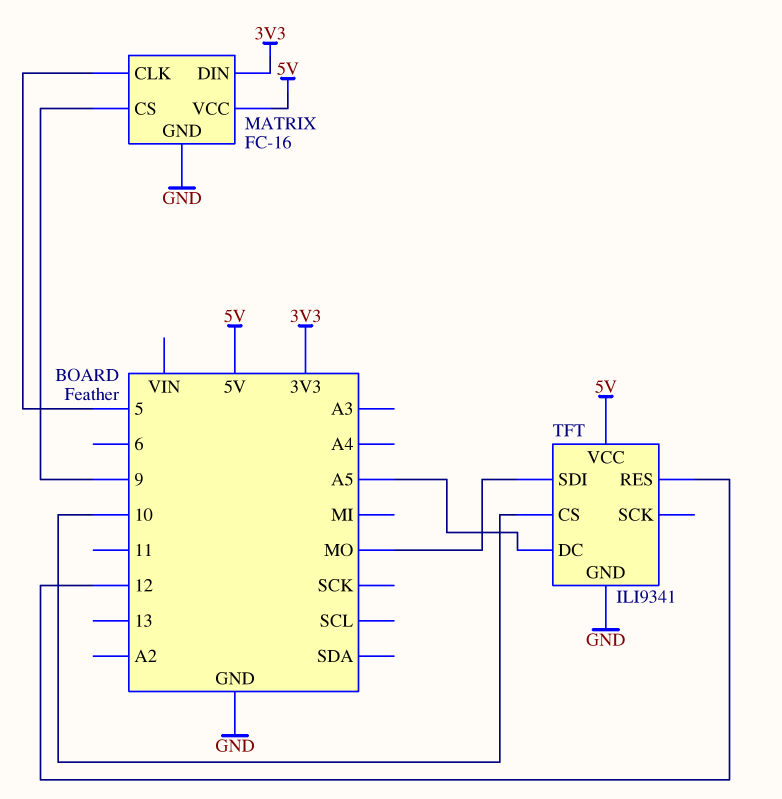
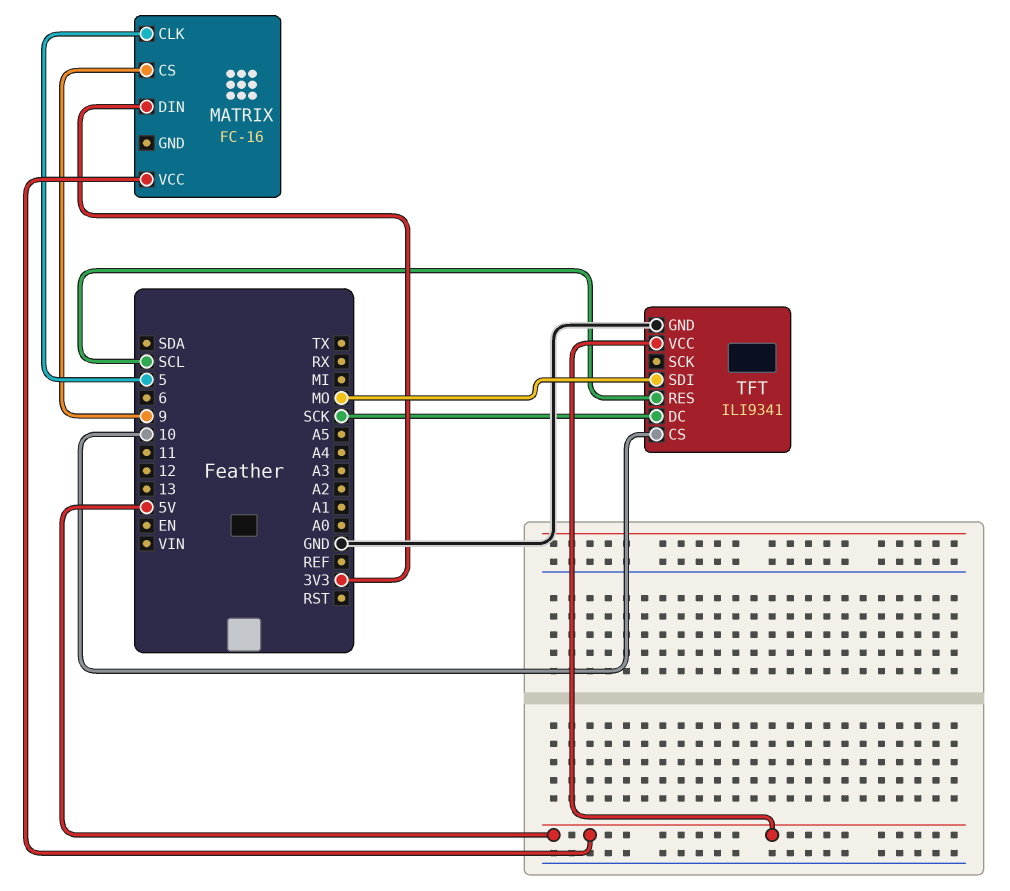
MATRIX pin GND: GND -> none
TFT pin DC: A5 -> SCK
TFT pin RES: 12 -> SCL

